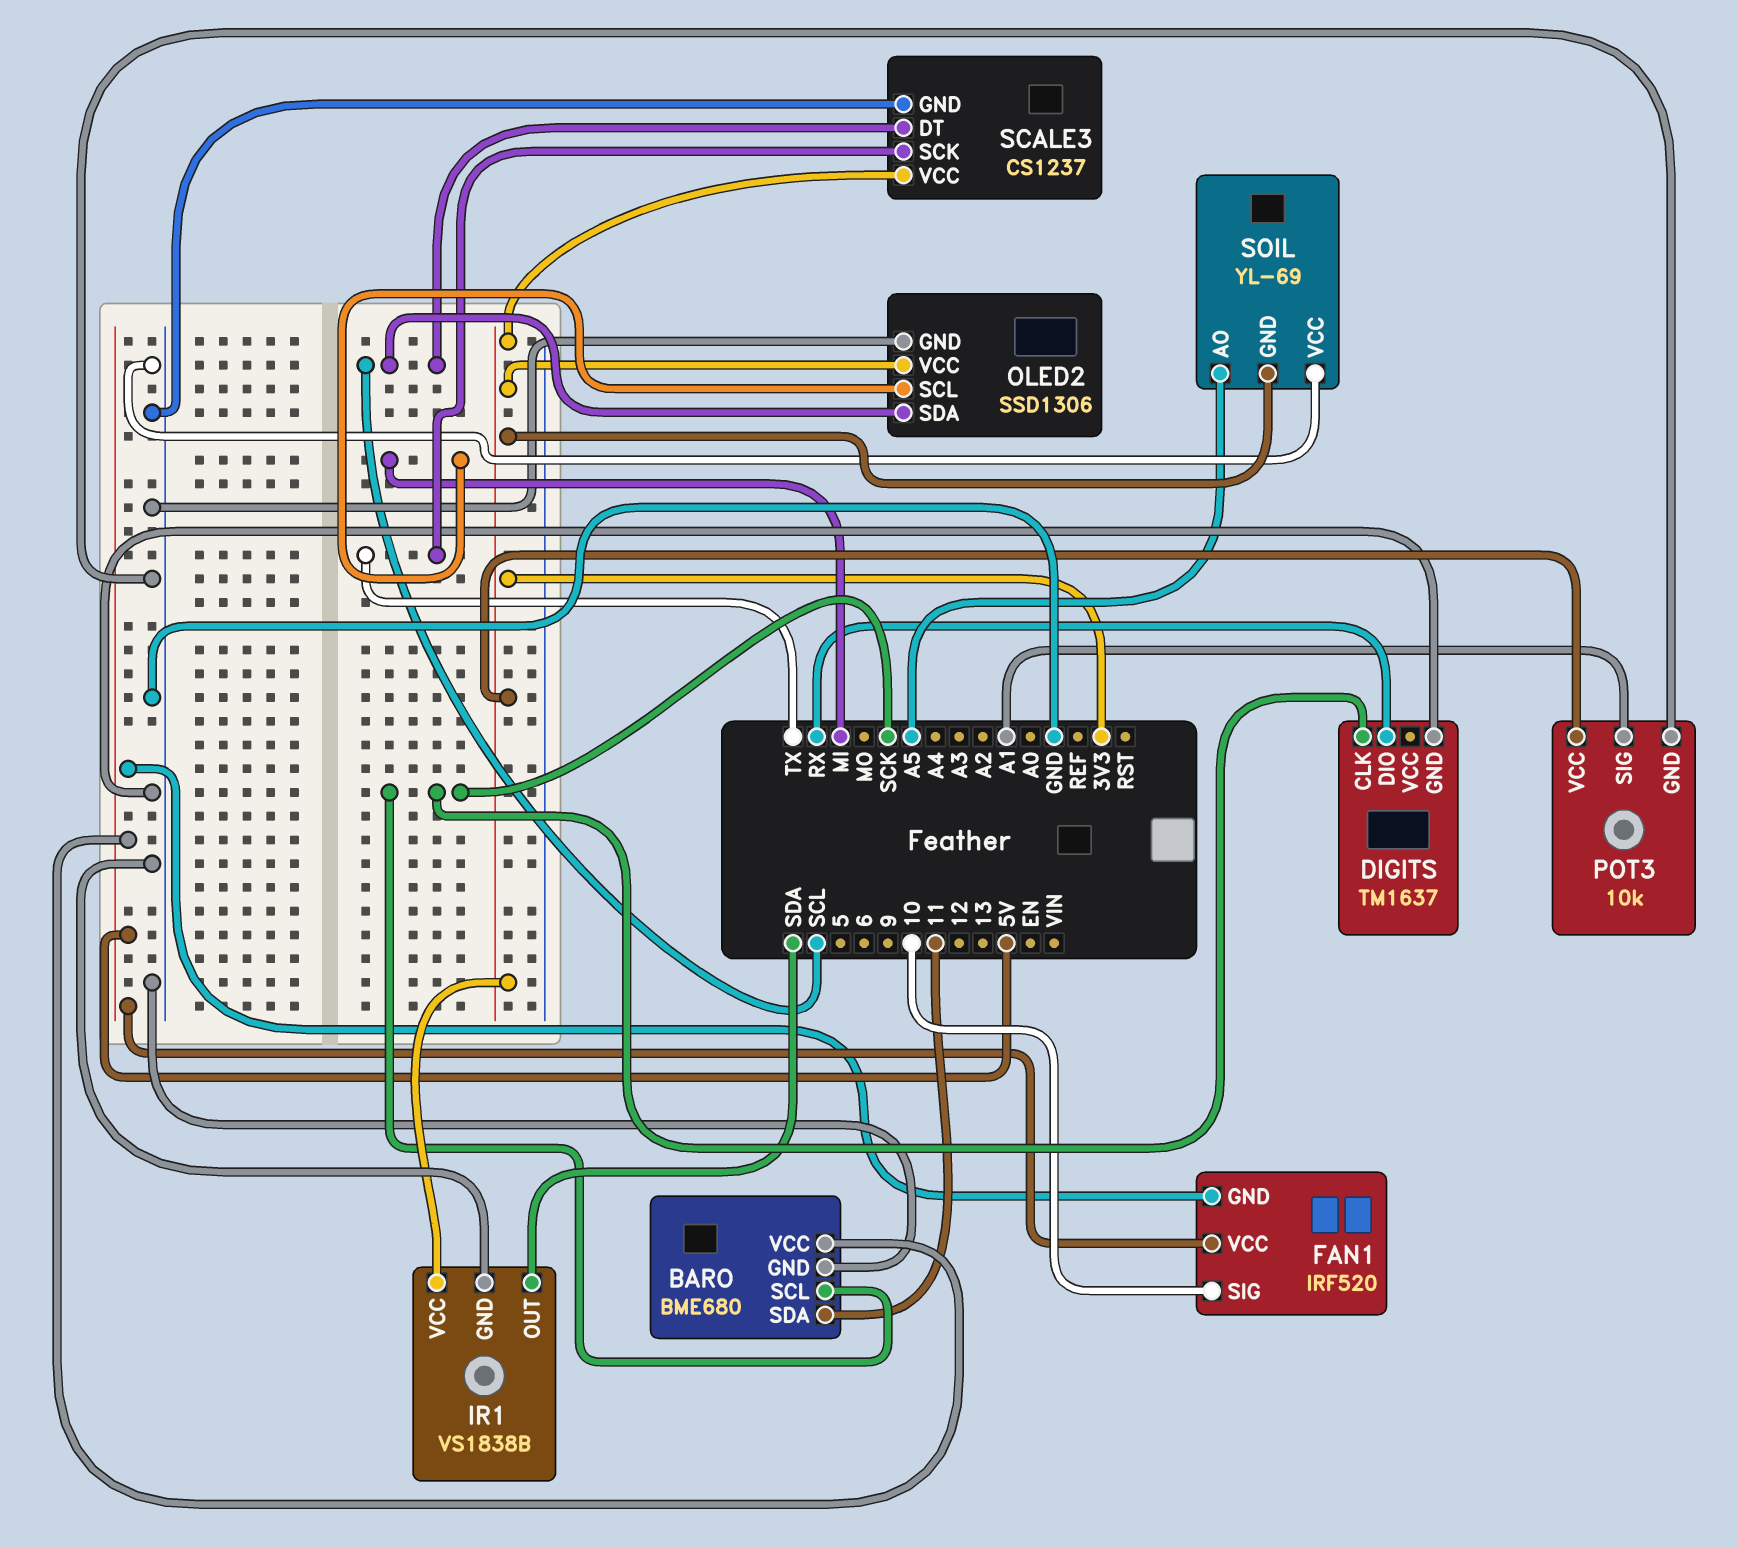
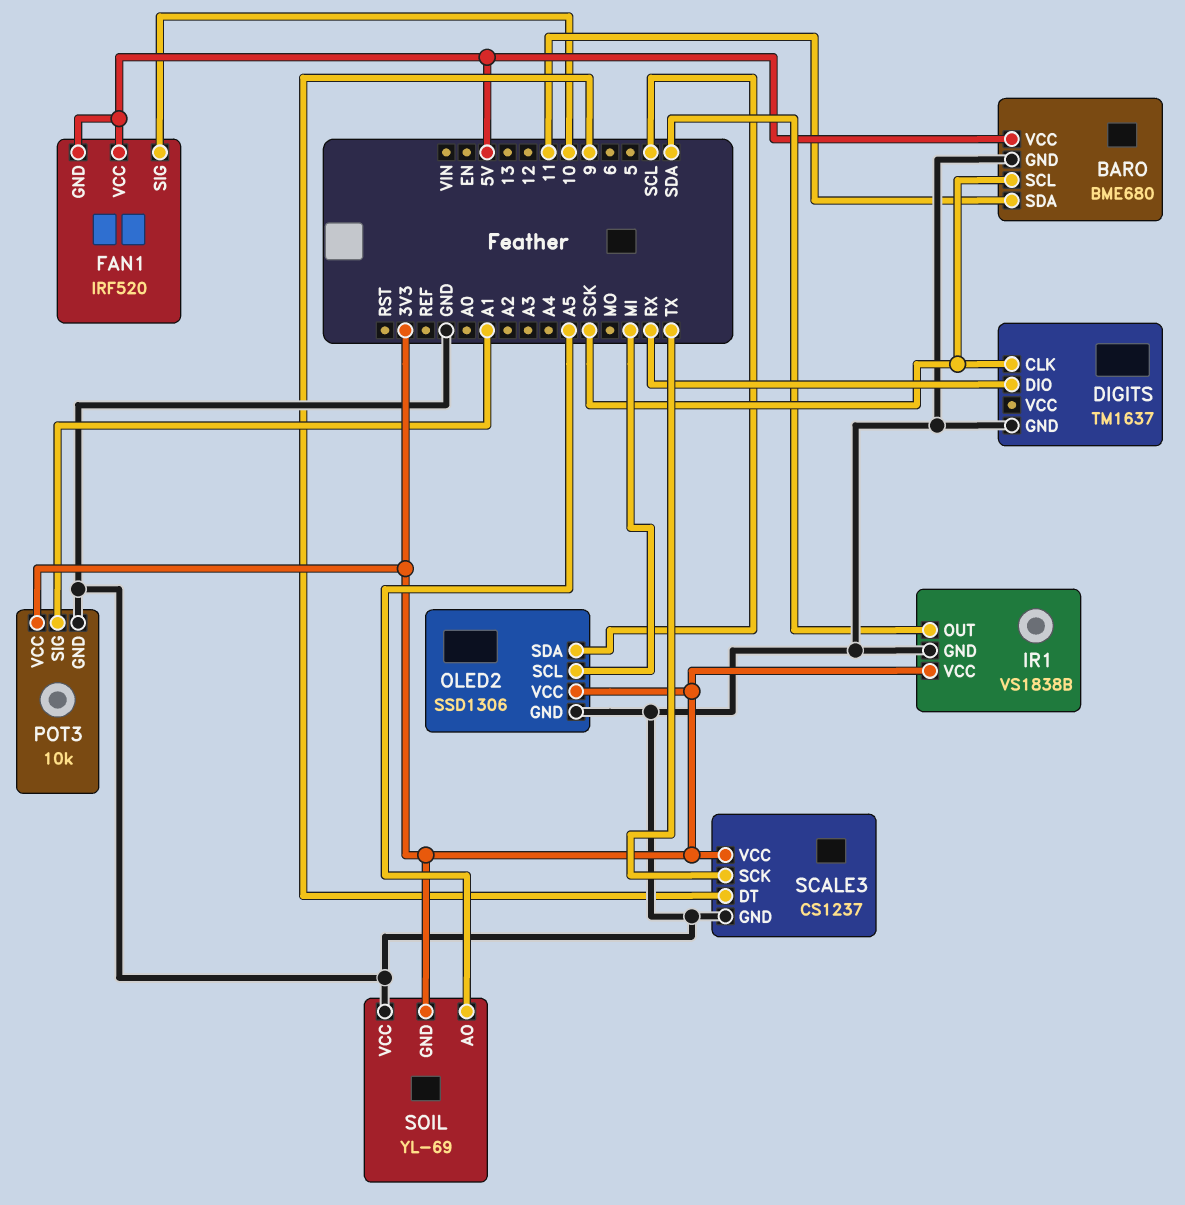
SCALE3 pin DT: SCL -> 9

